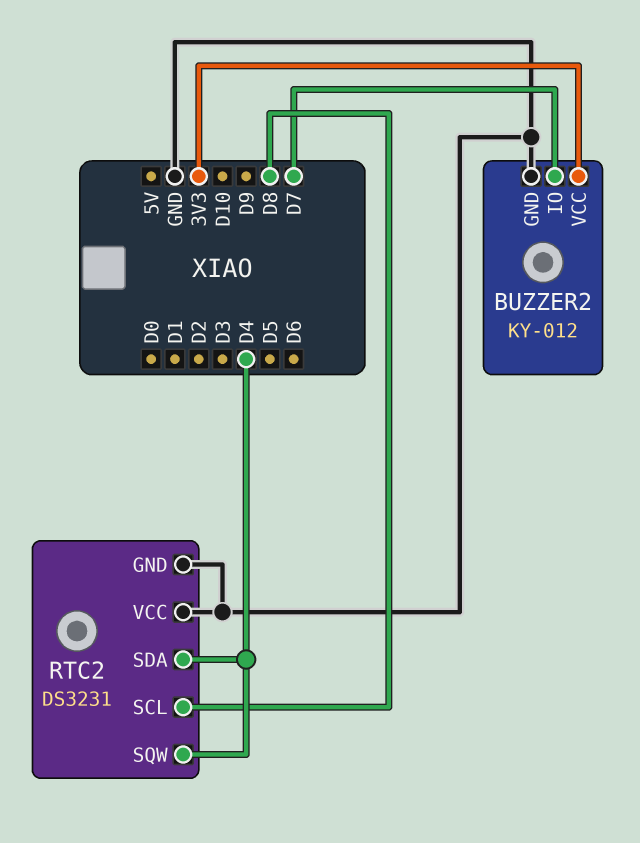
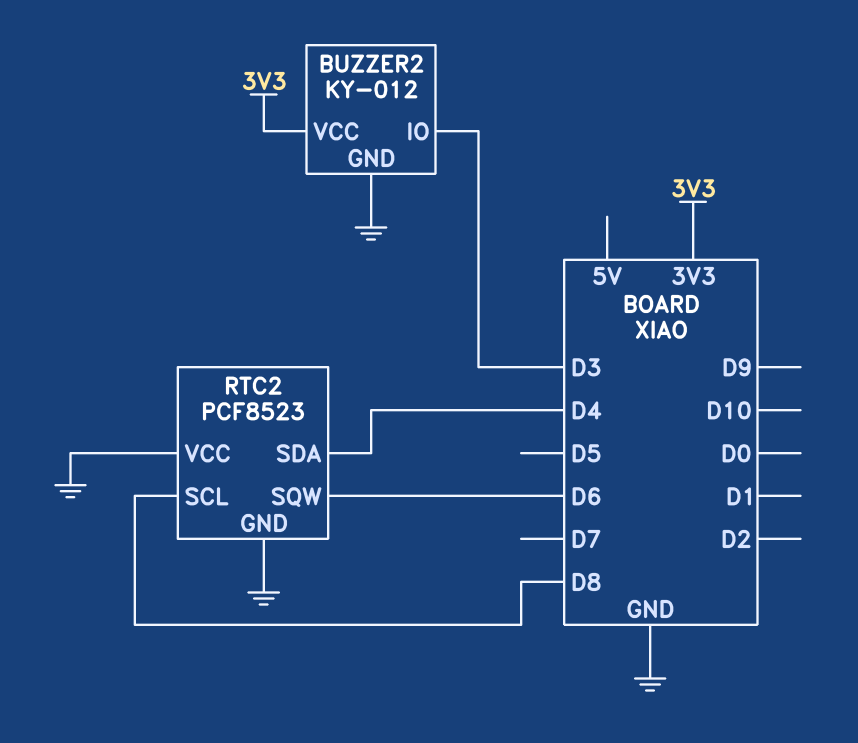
BUZZER2 pin IO: D7 -> D3
RTC2: DS3231 -> PCF8523
RTC2 pin SQW: D4 -> D6

